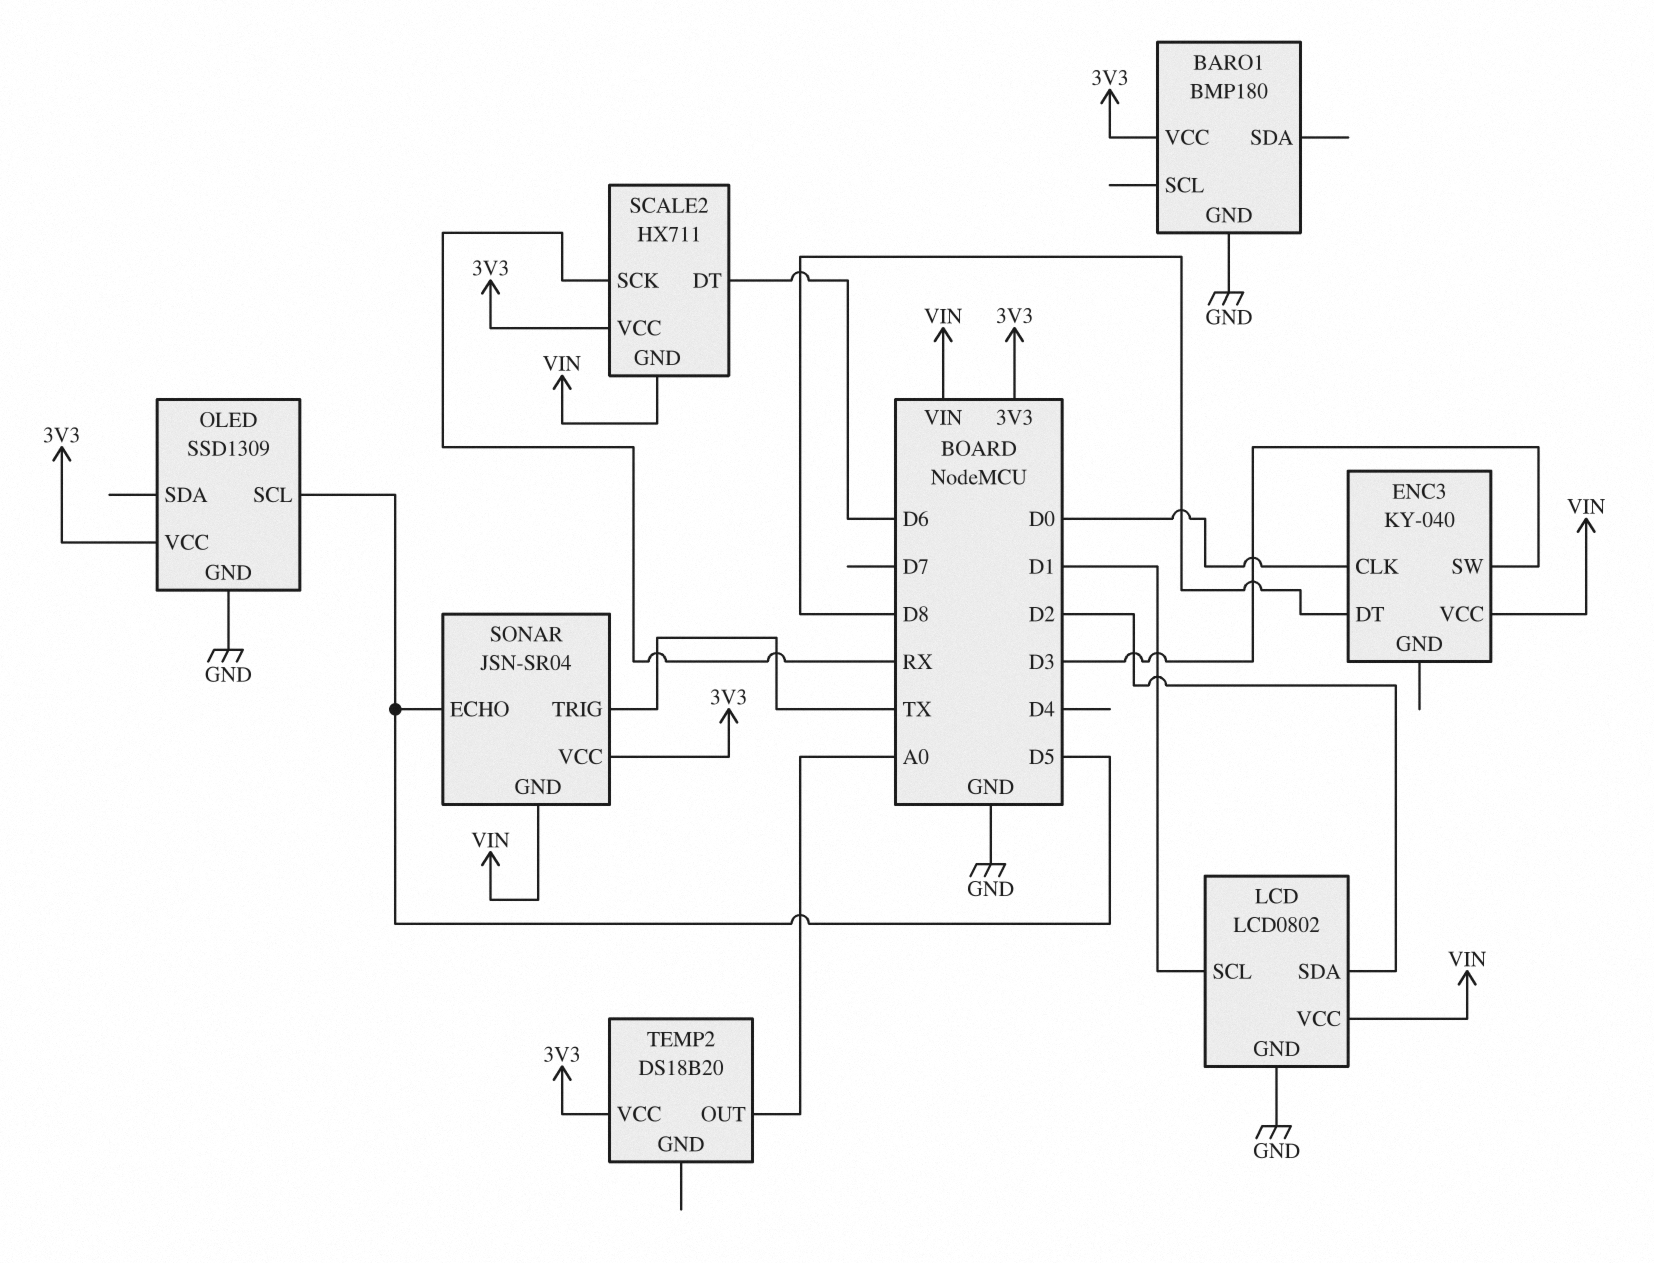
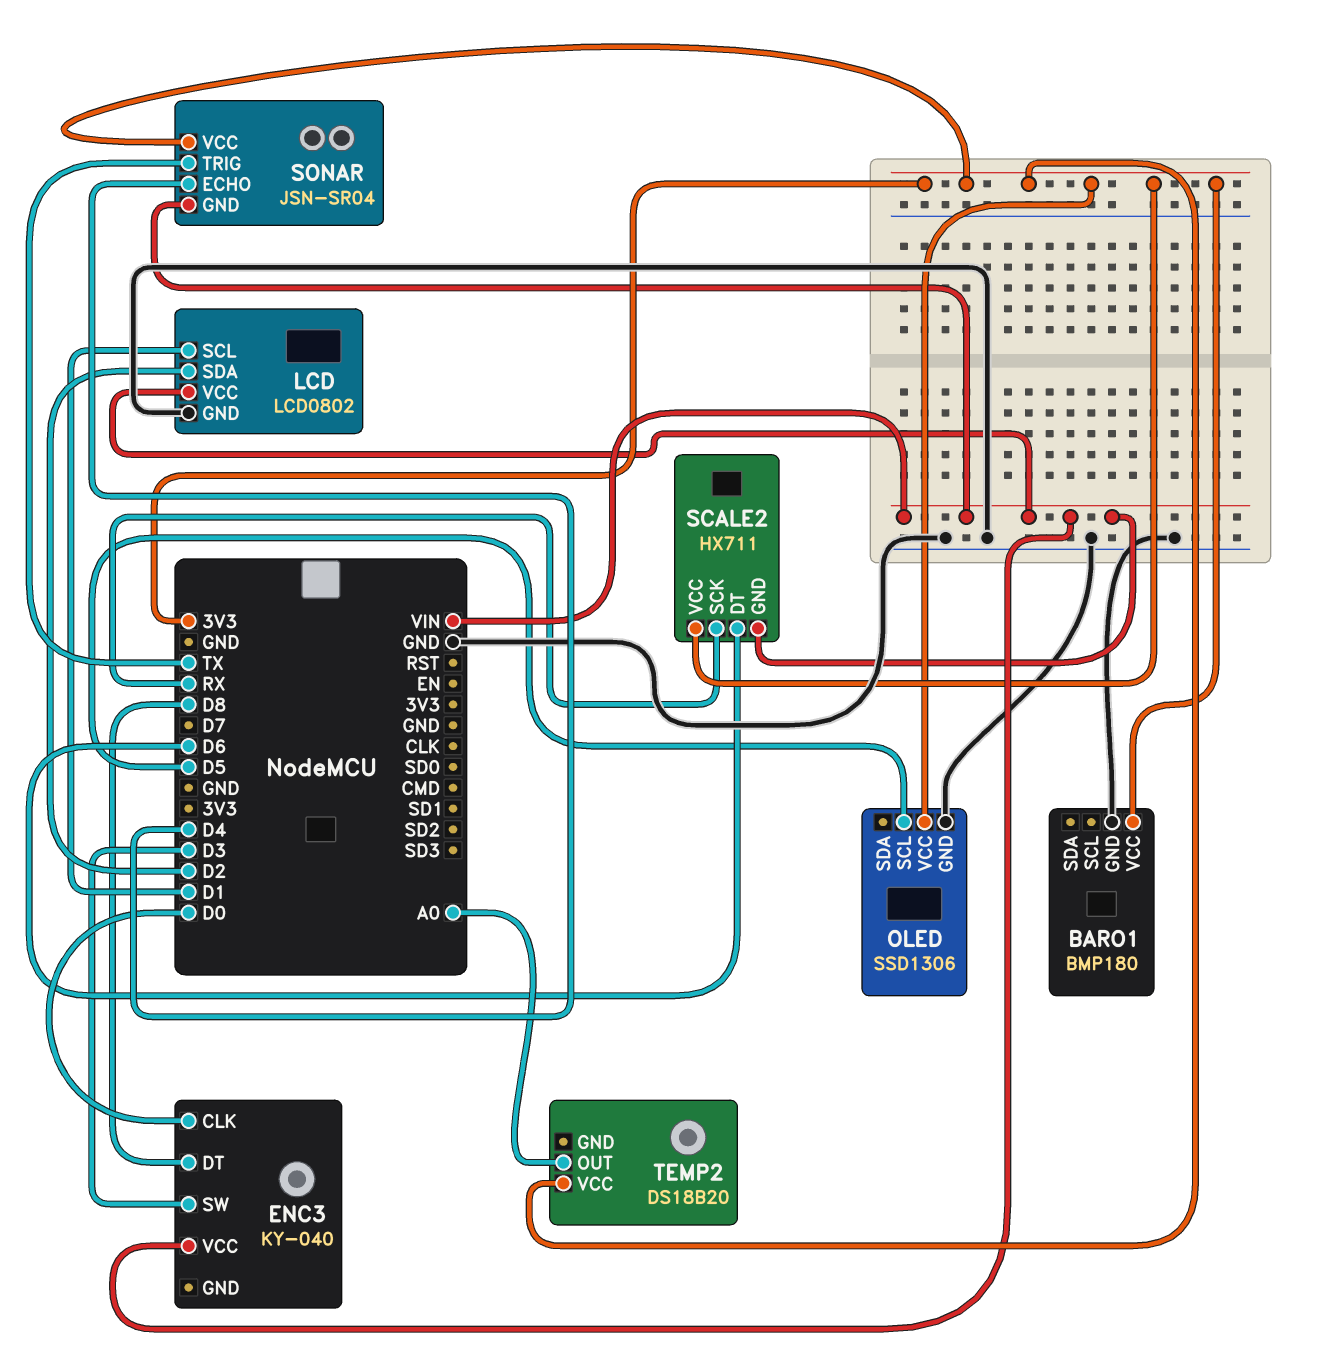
OLED: SSD1309 -> SSD1306
SONAR pin ECHO: D5 -> D4

